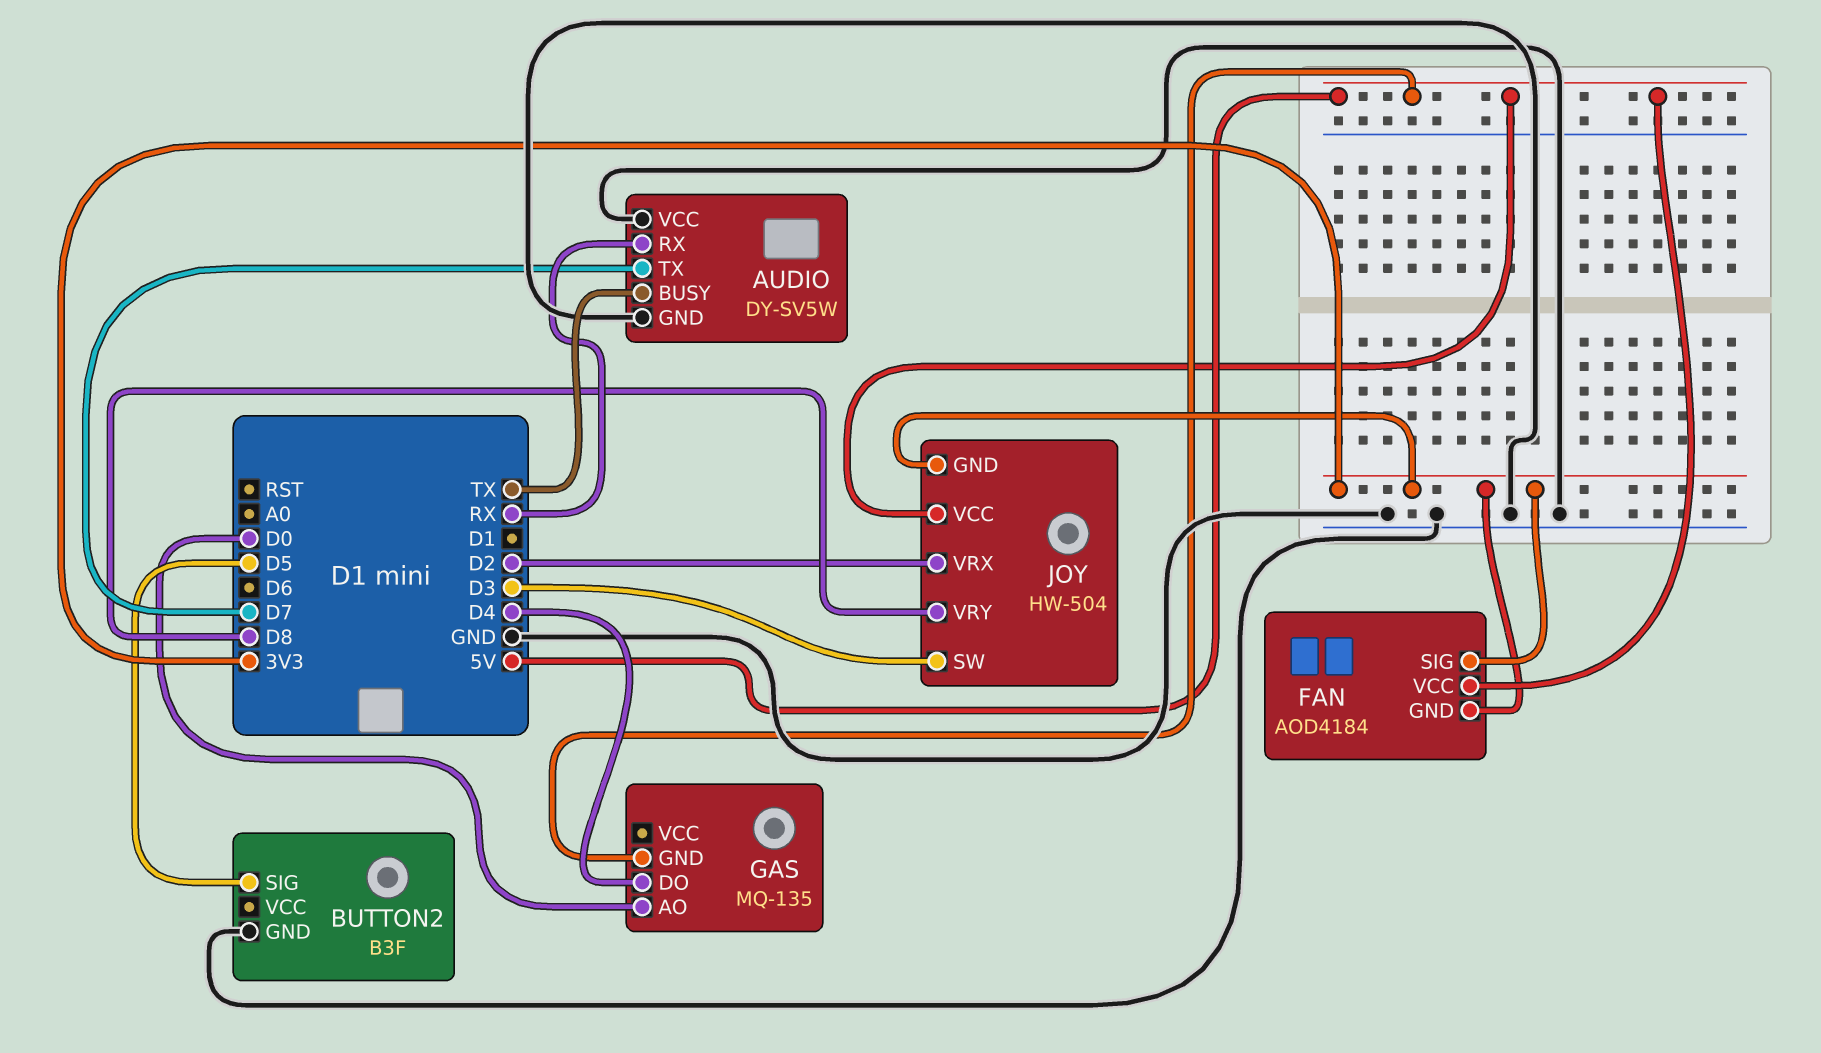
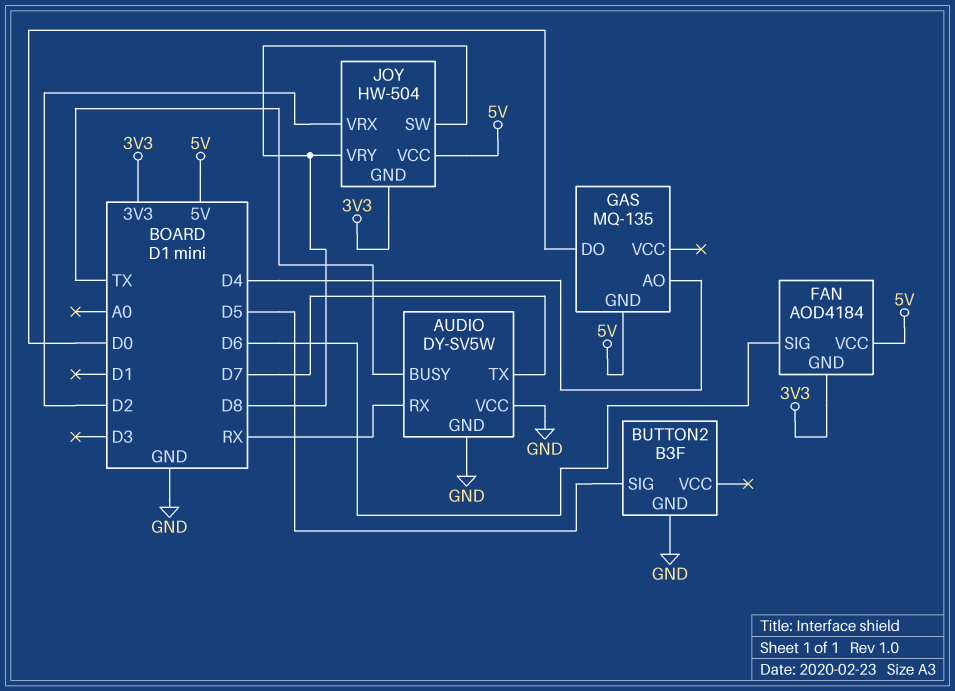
FAN pin SIG: 3V3 -> D6
GAS pin AO: D0 -> D4
GAS pin DO: D4 -> D0
JOY pin SW: D3 -> D8

